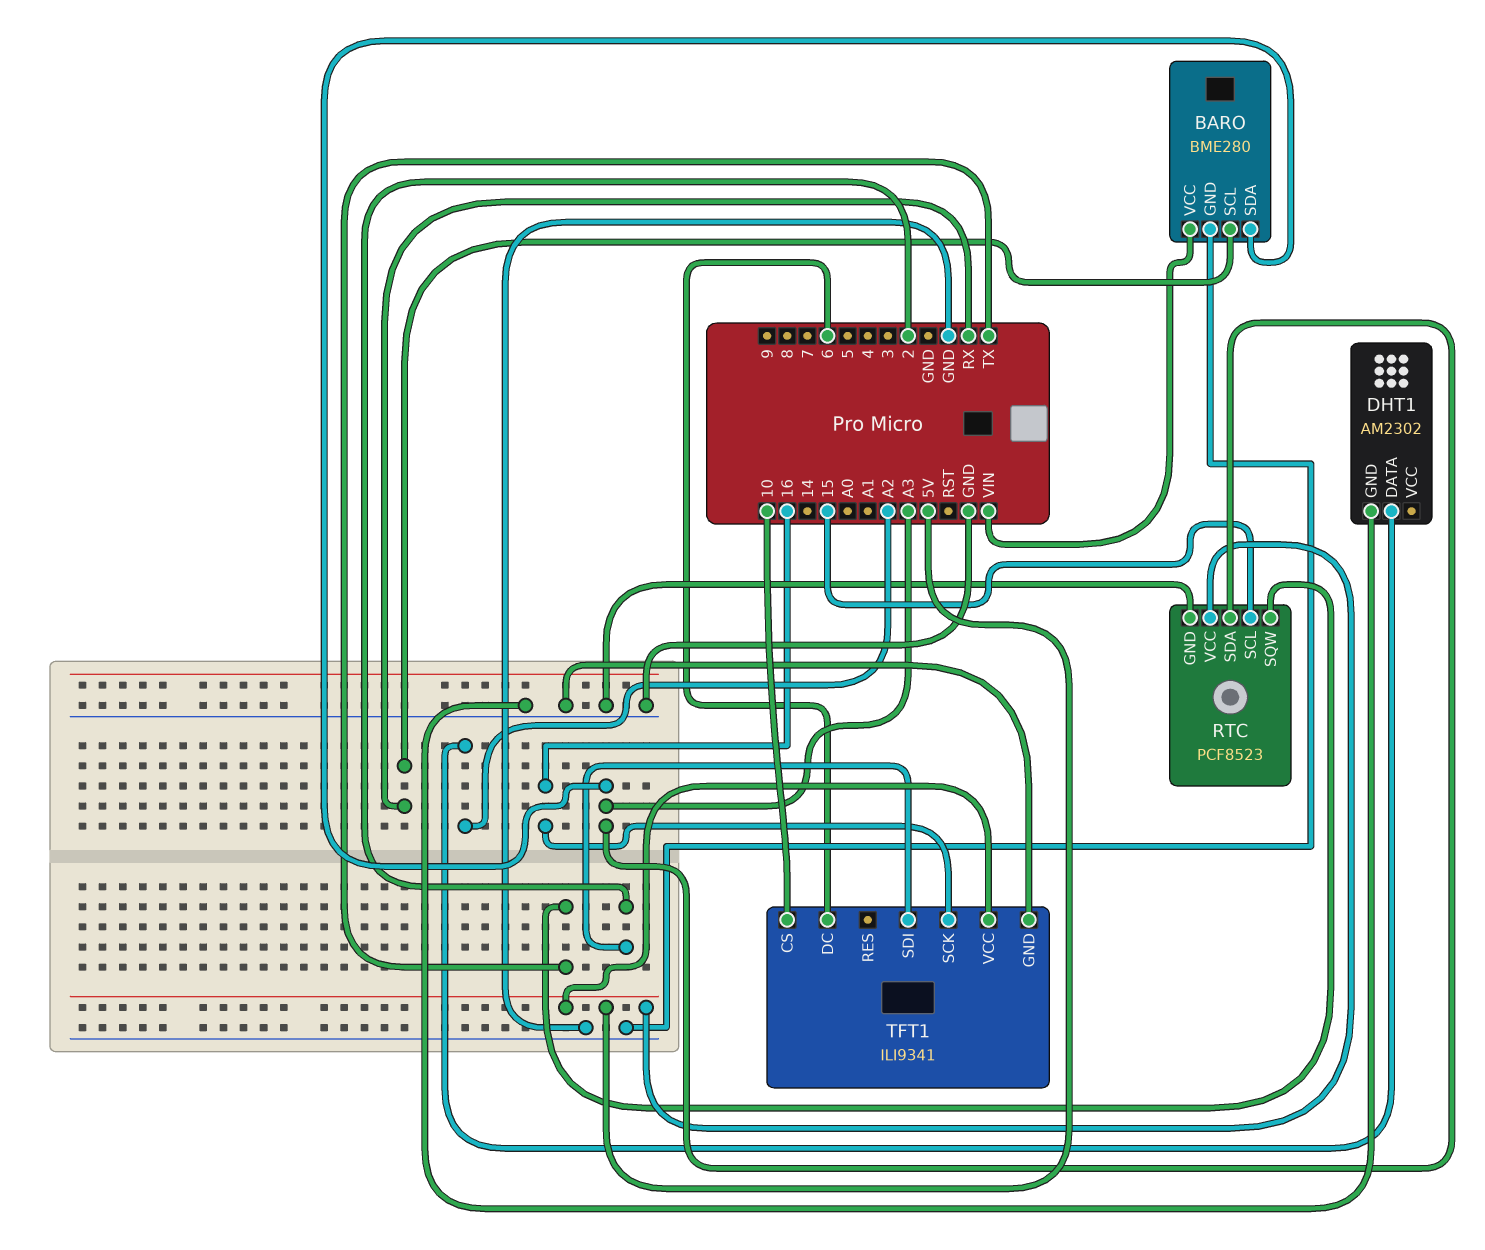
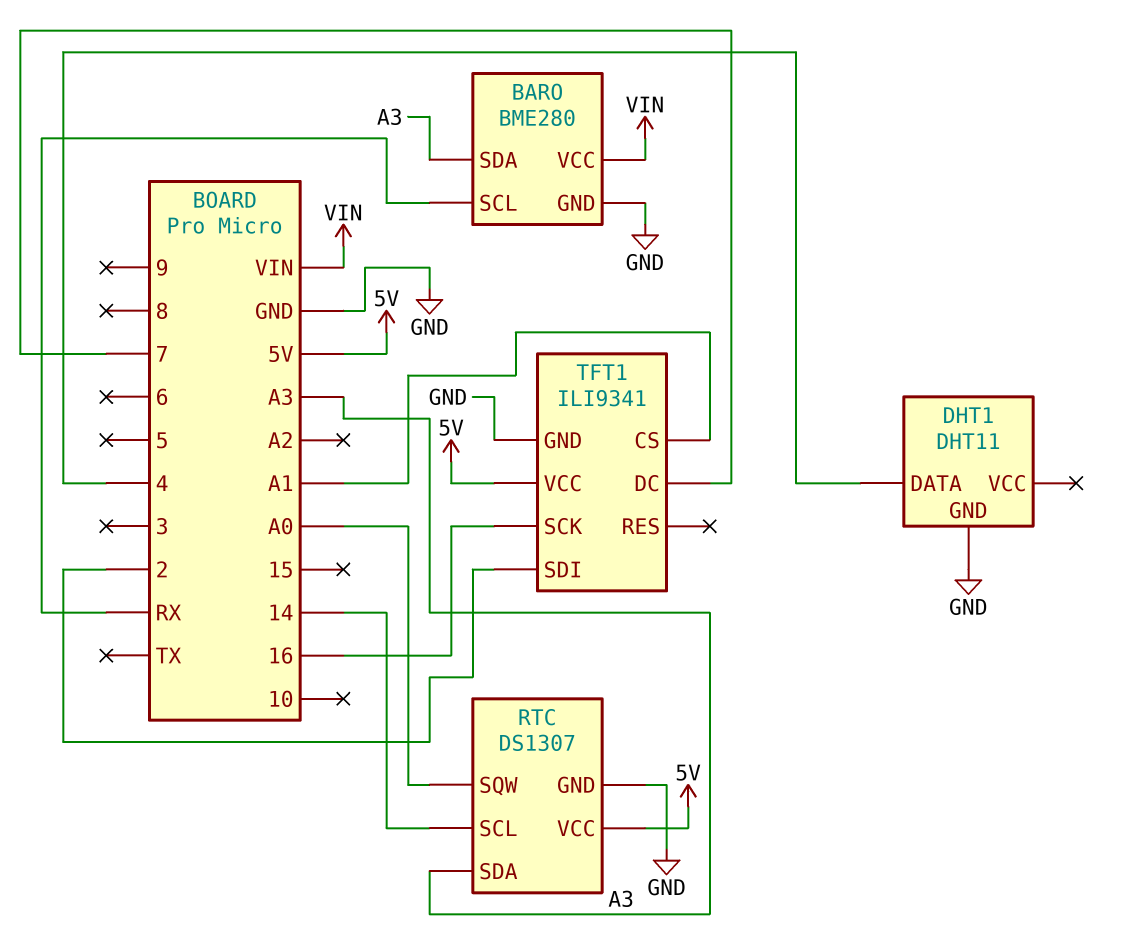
DHT1: AM2302 -> DHT11
DHT1 pin DATA: A2 -> 4
RTC: PCF8523 -> DS1307
RTC pin SCL: 15 -> 14
RTC pin SQW: TX -> A0
TFT1 pin CS: 10 -> A1
TFT1 pin DC: 6 -> 7

